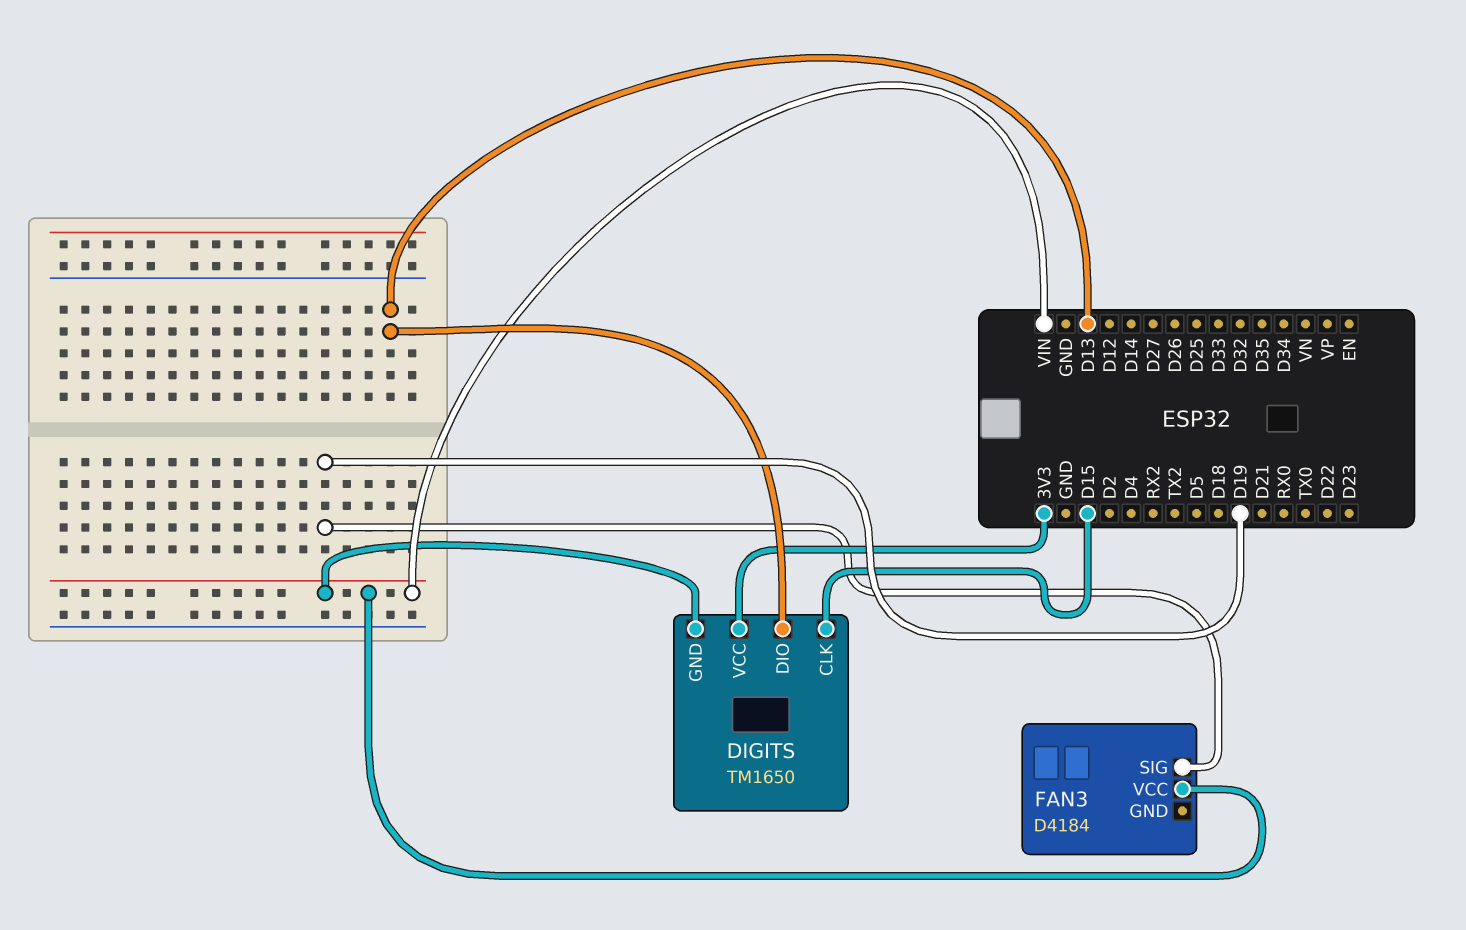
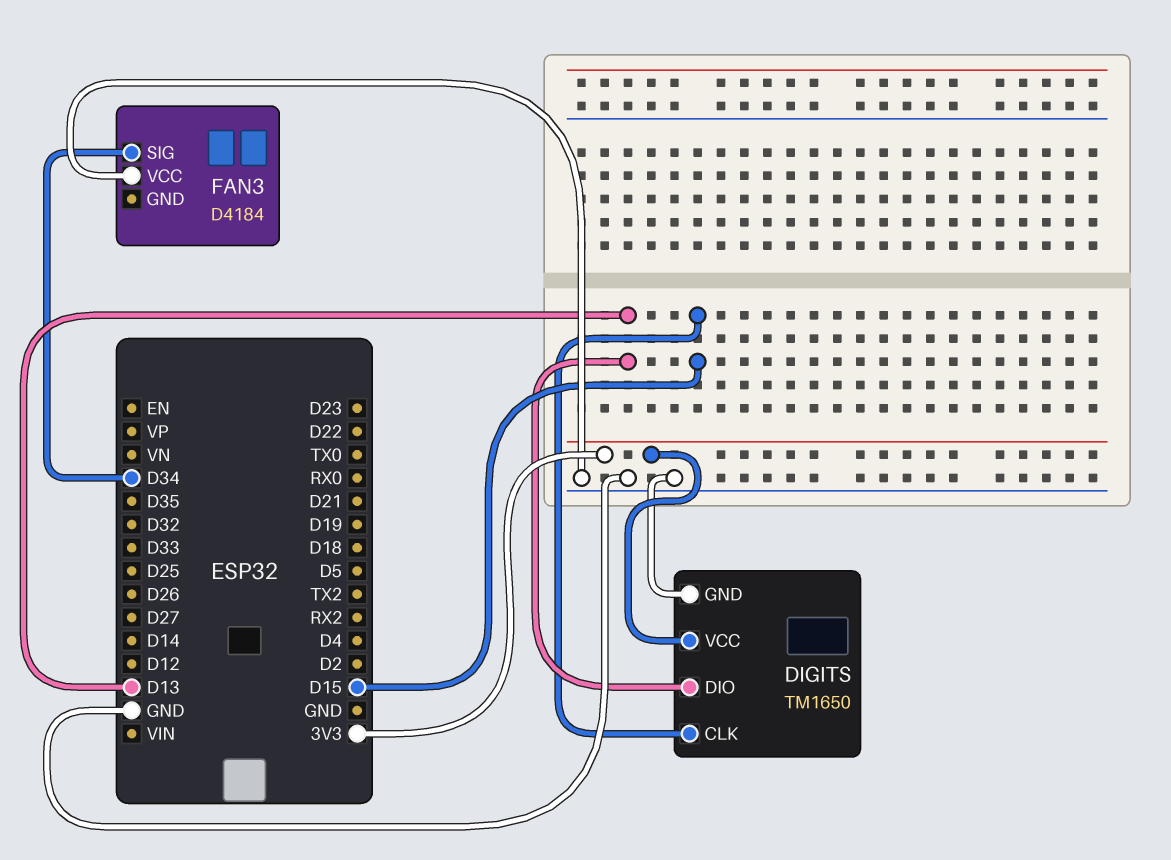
DIGITS pin GND: VIN -> GND
FAN3 pin SIG: D19 -> D34
FAN3 pin VCC: VIN -> GND

